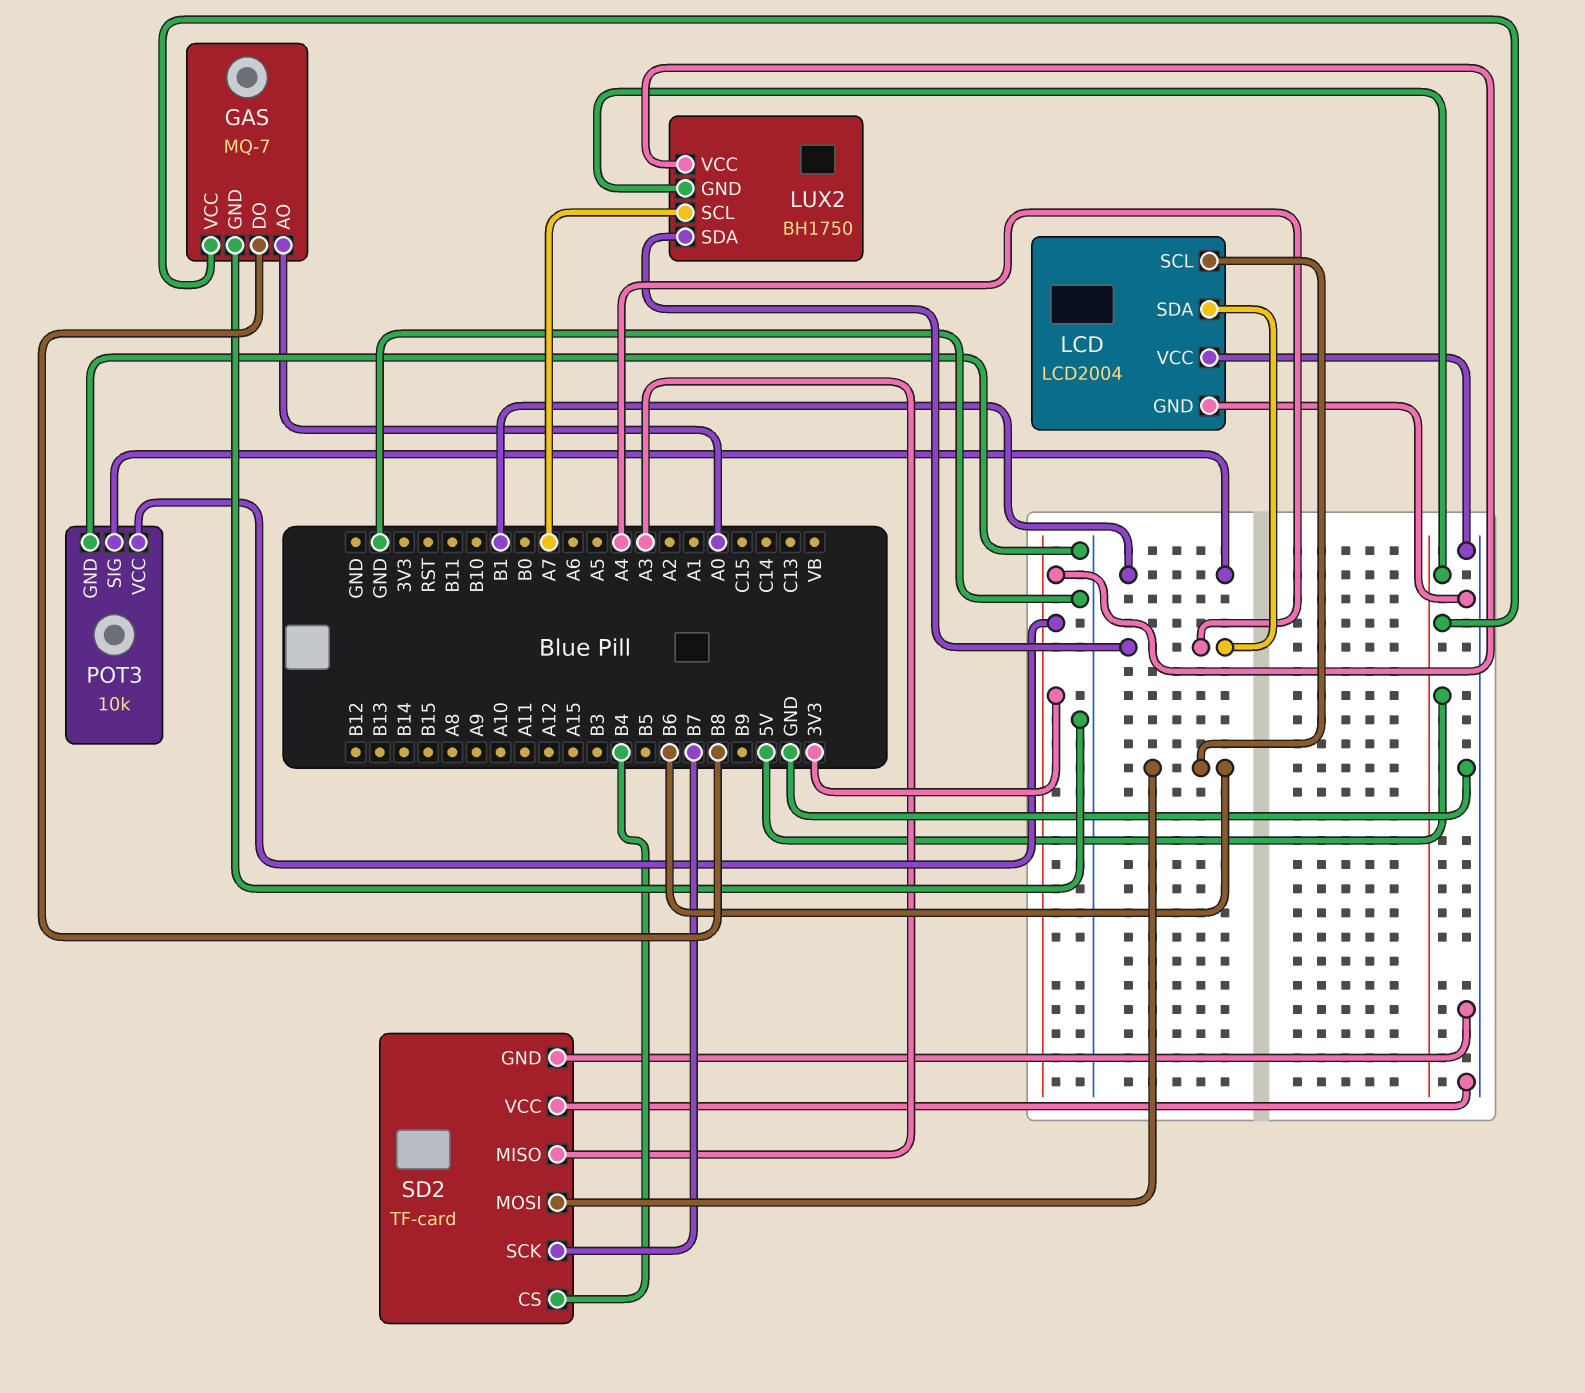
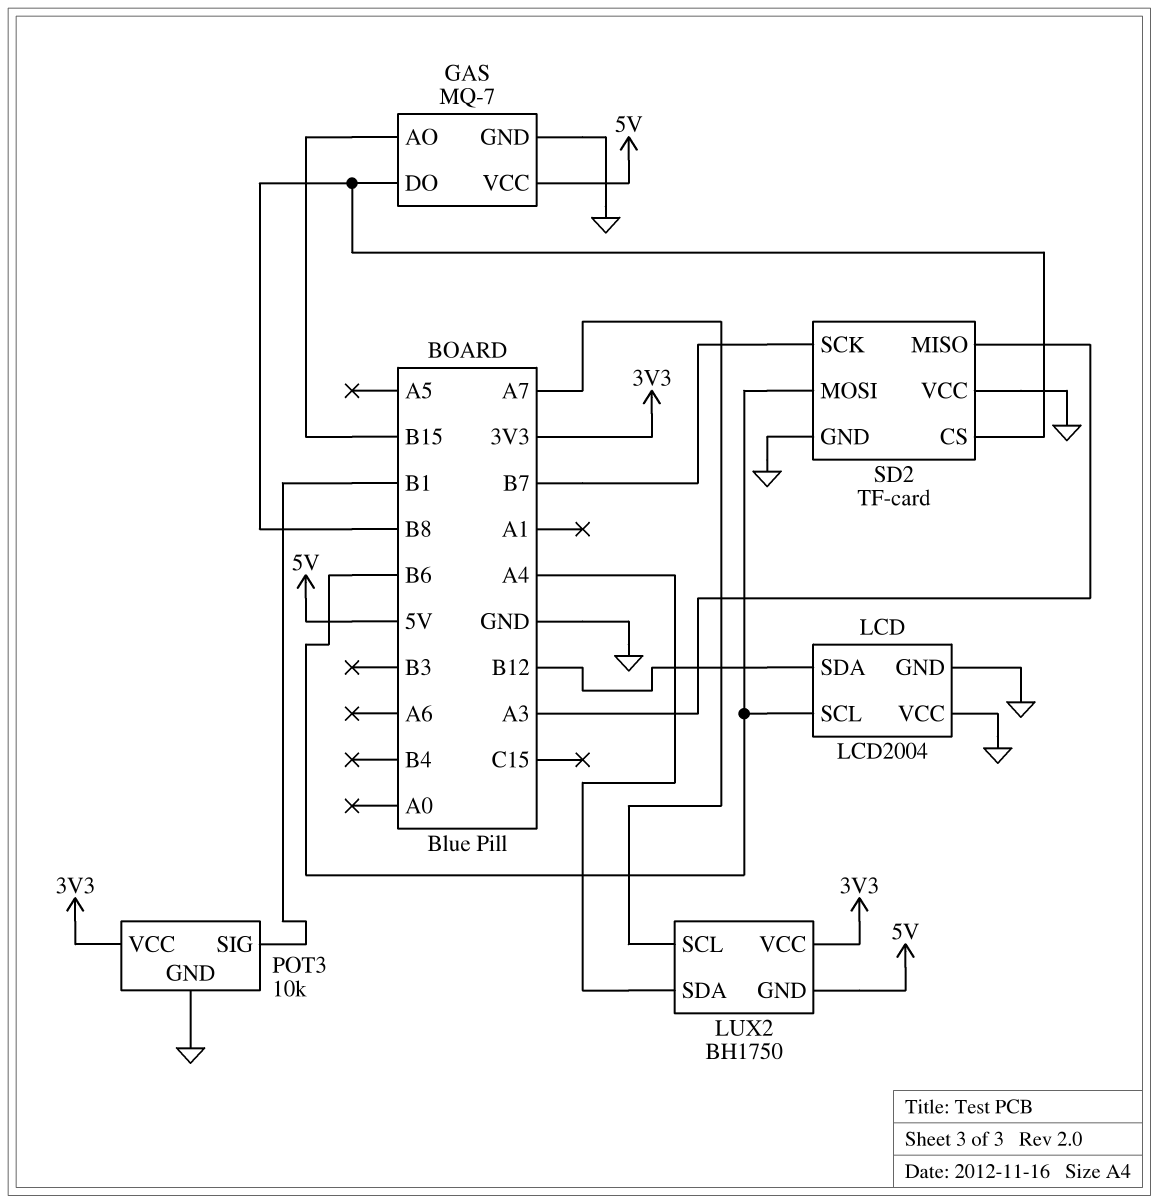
GAS pin AO: A0 -> B15
LCD pin SDA: A4 -> B12
SD2 pin CS: B4 -> B8

